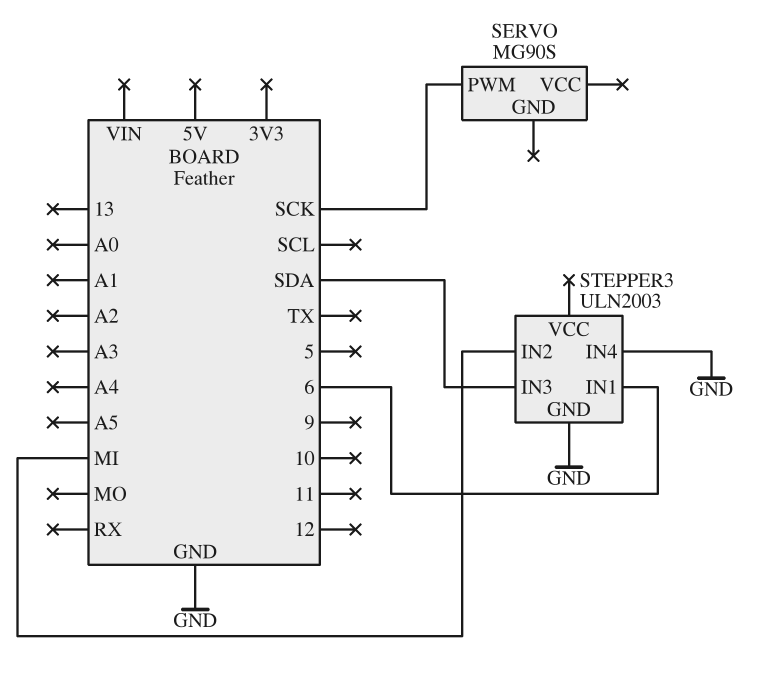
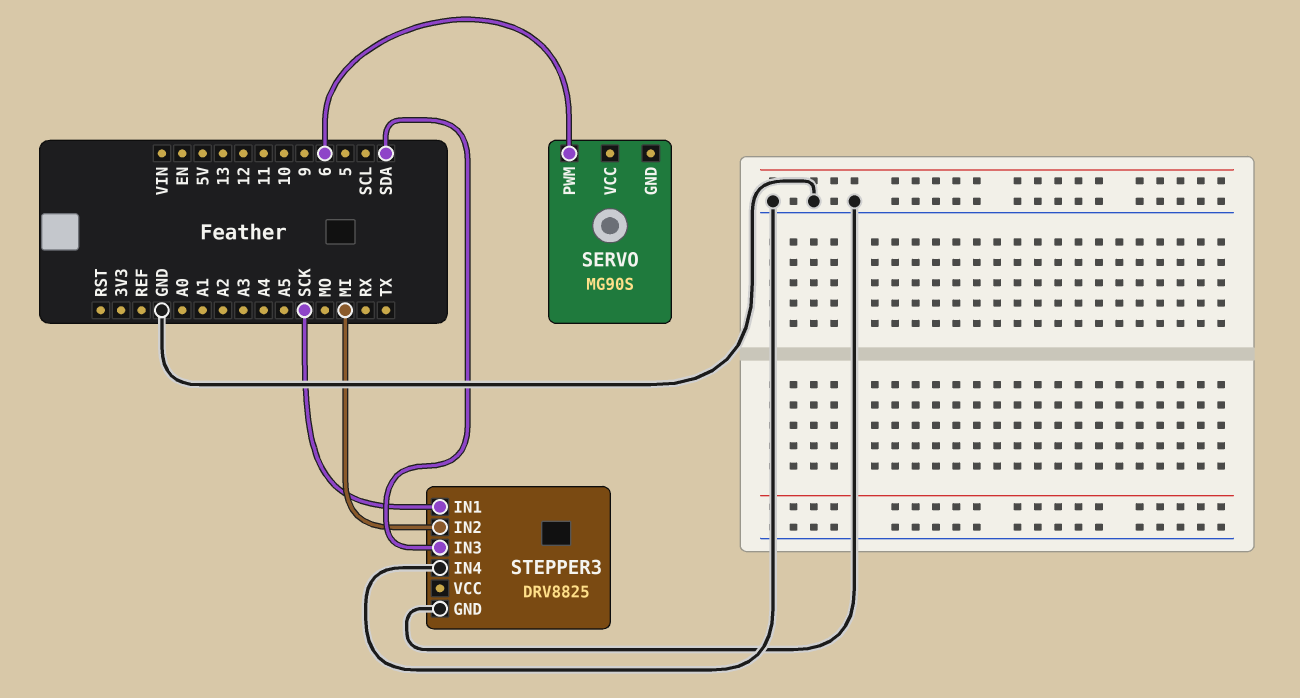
SERVO pin PWM: SCK -> 6
STEPPER3: ULN2003 -> DRV8825
STEPPER3 pin IN1: 6 -> SCK

